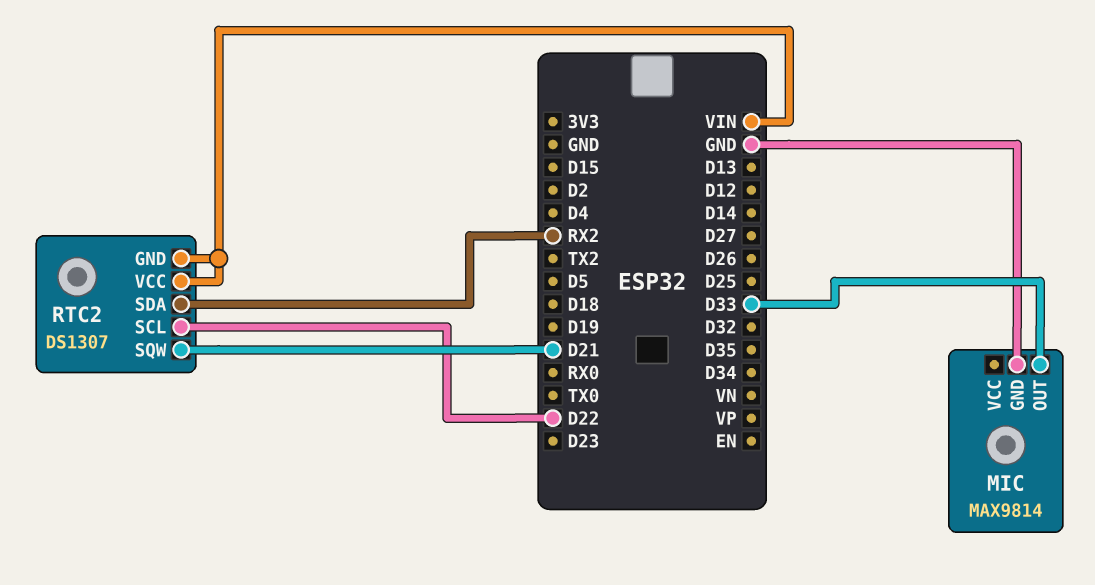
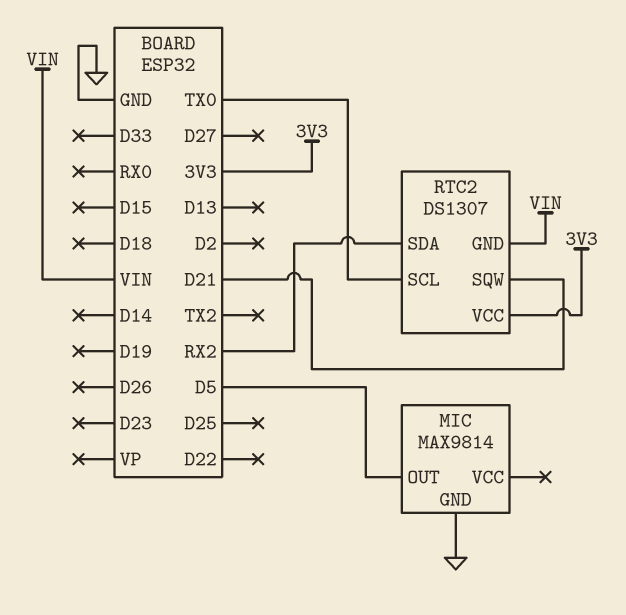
MIC pin OUT: D33 -> D5
RTC2 pin SCL: D22 -> TX0
RTC2 pin VCC: VIN -> 3V3

